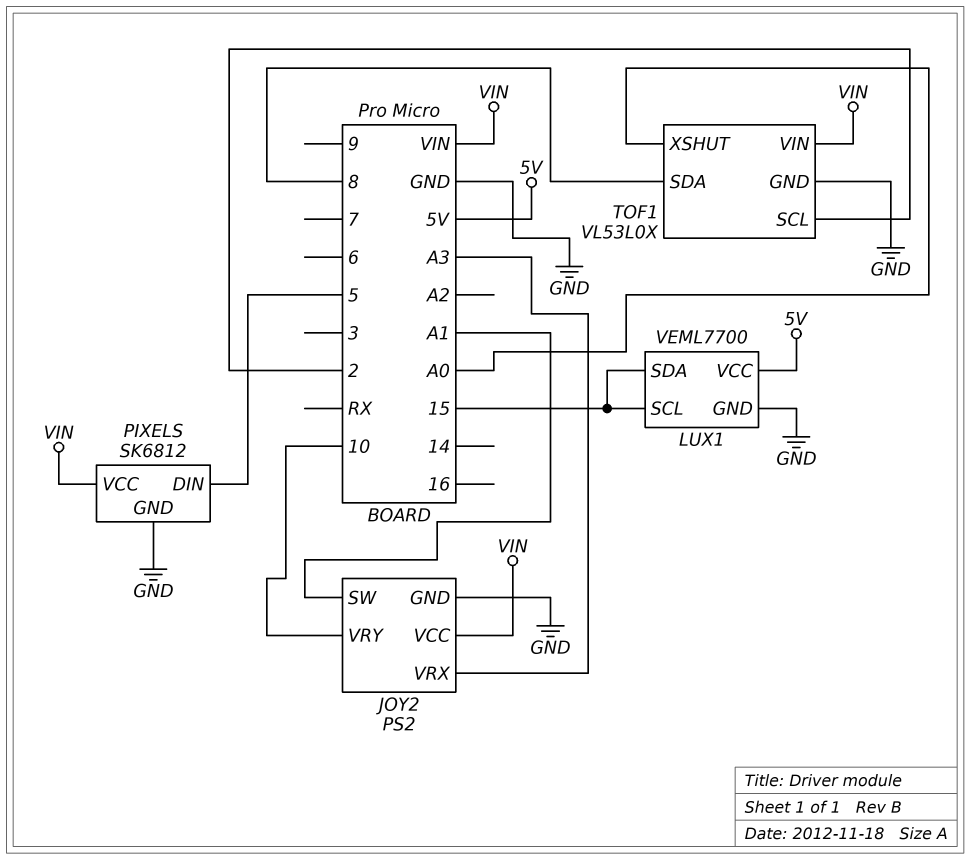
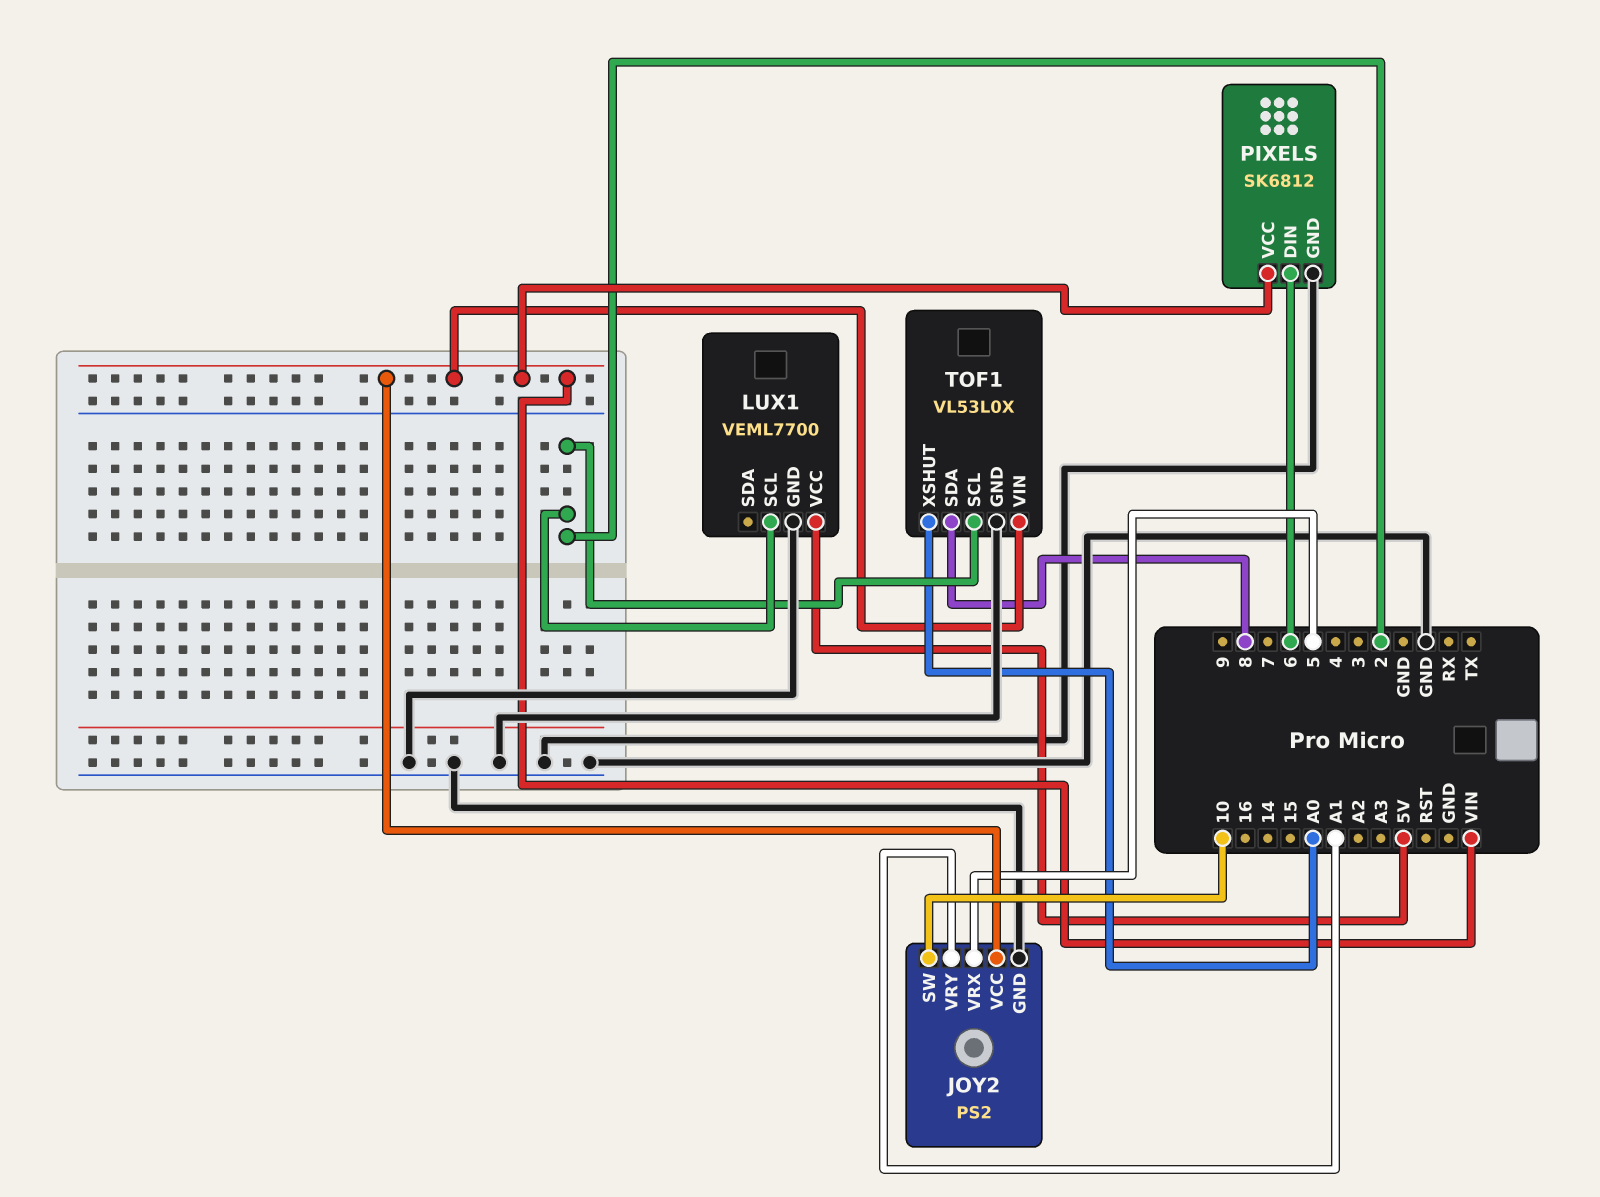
JOY2 pin SW: A1 -> 10
JOY2 pin VRX: A3 -> 5
JOY2 pin VRY: 10 -> A1
LUX1 pin SCL: 15 -> 2
LUX1 pin SDA: 15 -> none
PIXELS pin DIN: 5 -> 6

